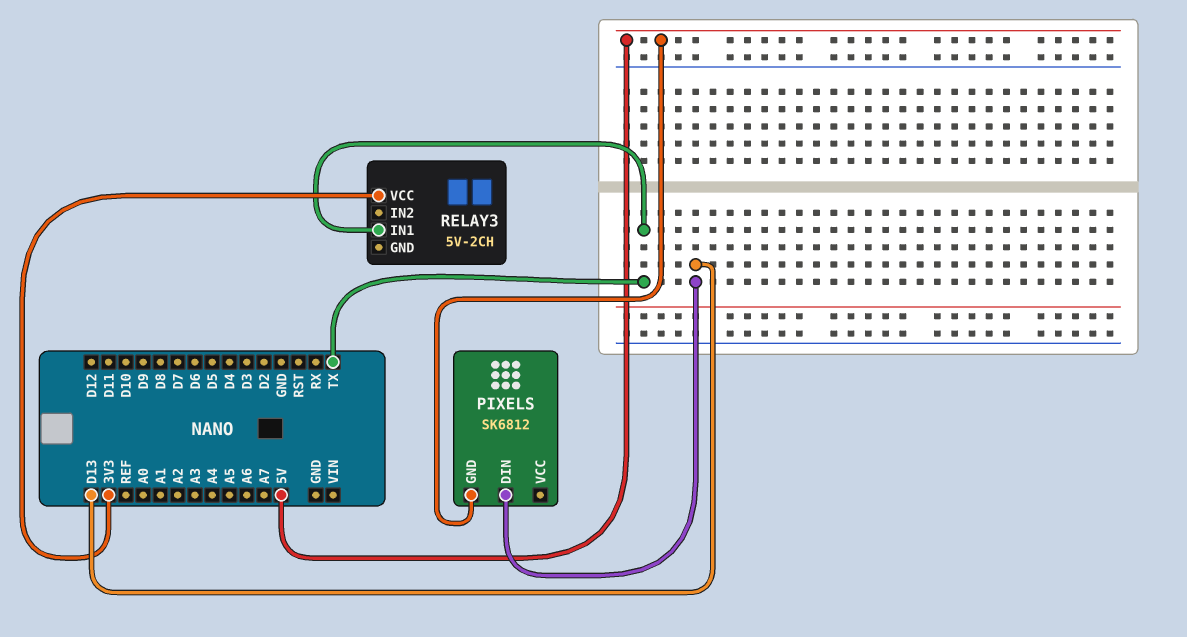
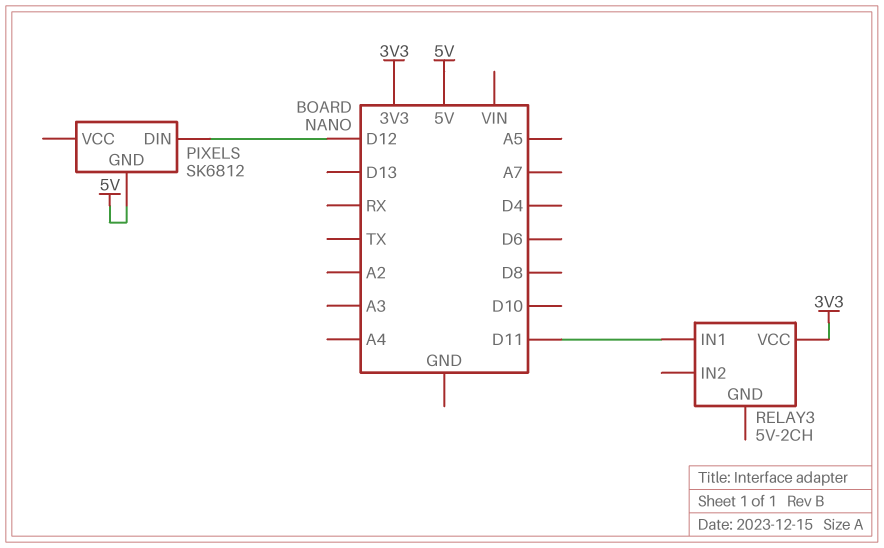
PIXELS pin DIN: D13 -> D12
RELAY3 pin IN1: TX -> D11

